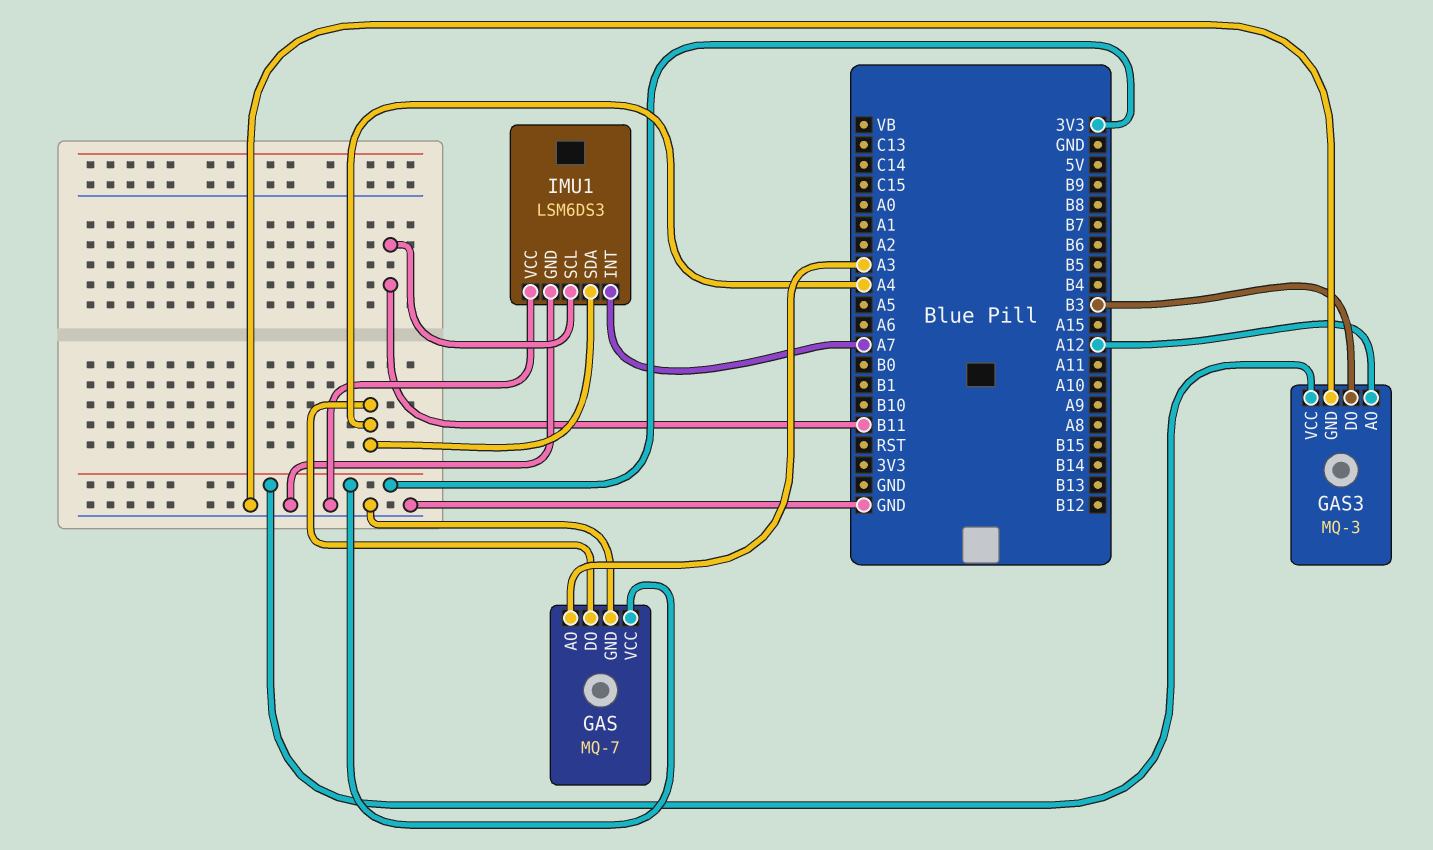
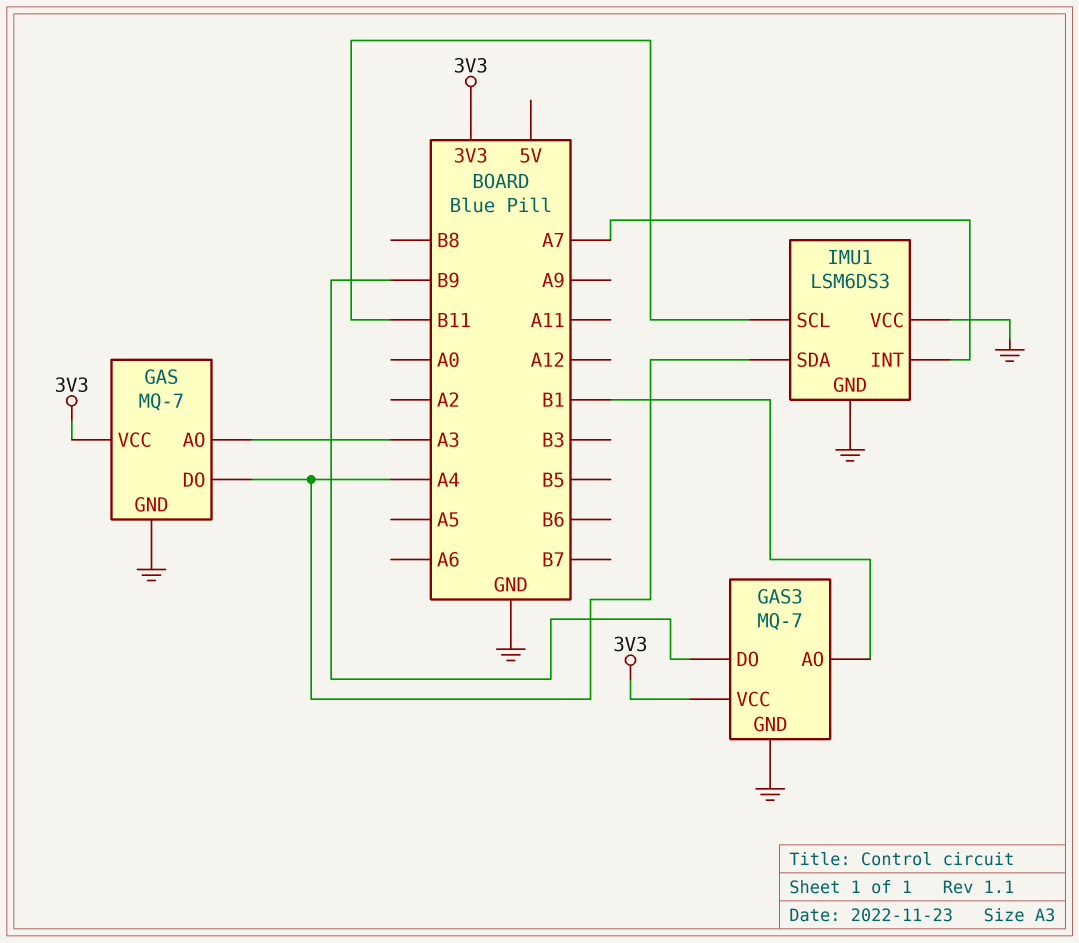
GAS3: MQ-3 -> MQ-7
GAS3 pin AO: A12 -> B1
GAS3 pin DO: B3 -> B9

